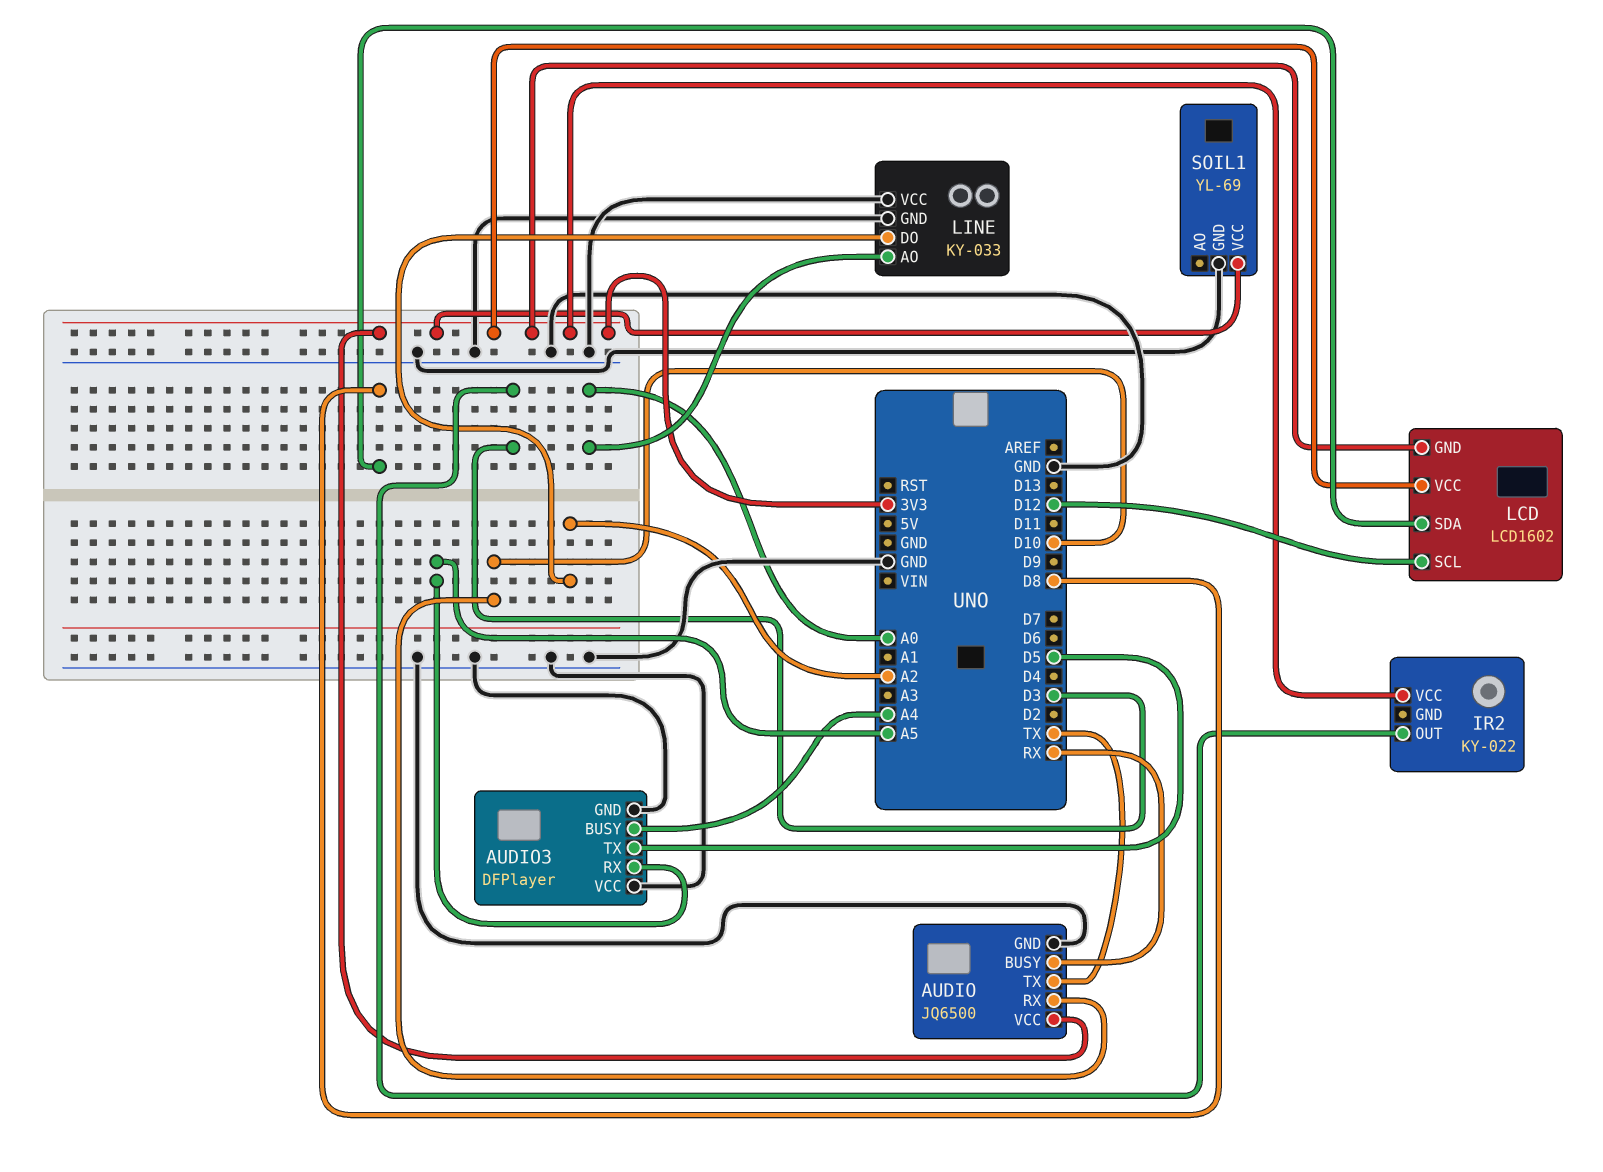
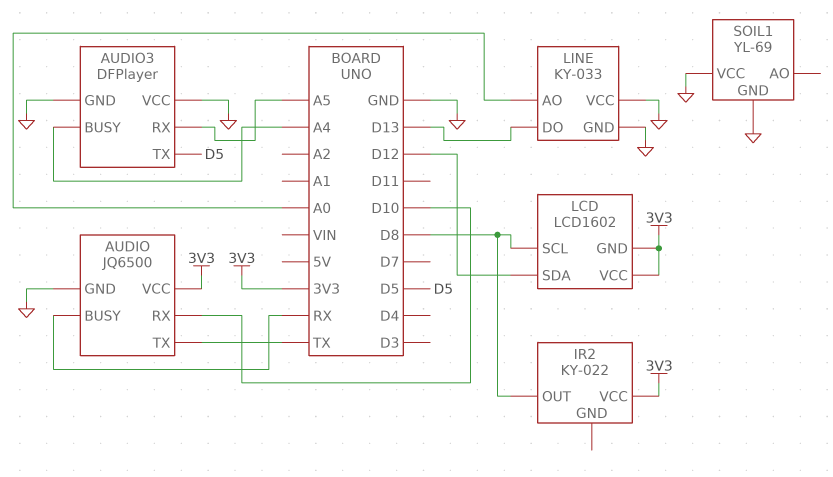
IR2 pin OUT: D3 -> D8
LCD pin SCL: D12 -> D8
LCD pin SDA: D8 -> D12
LINE pin DO: A2 -> D13
SOIL1 pin VCC: 3V3 -> GND

